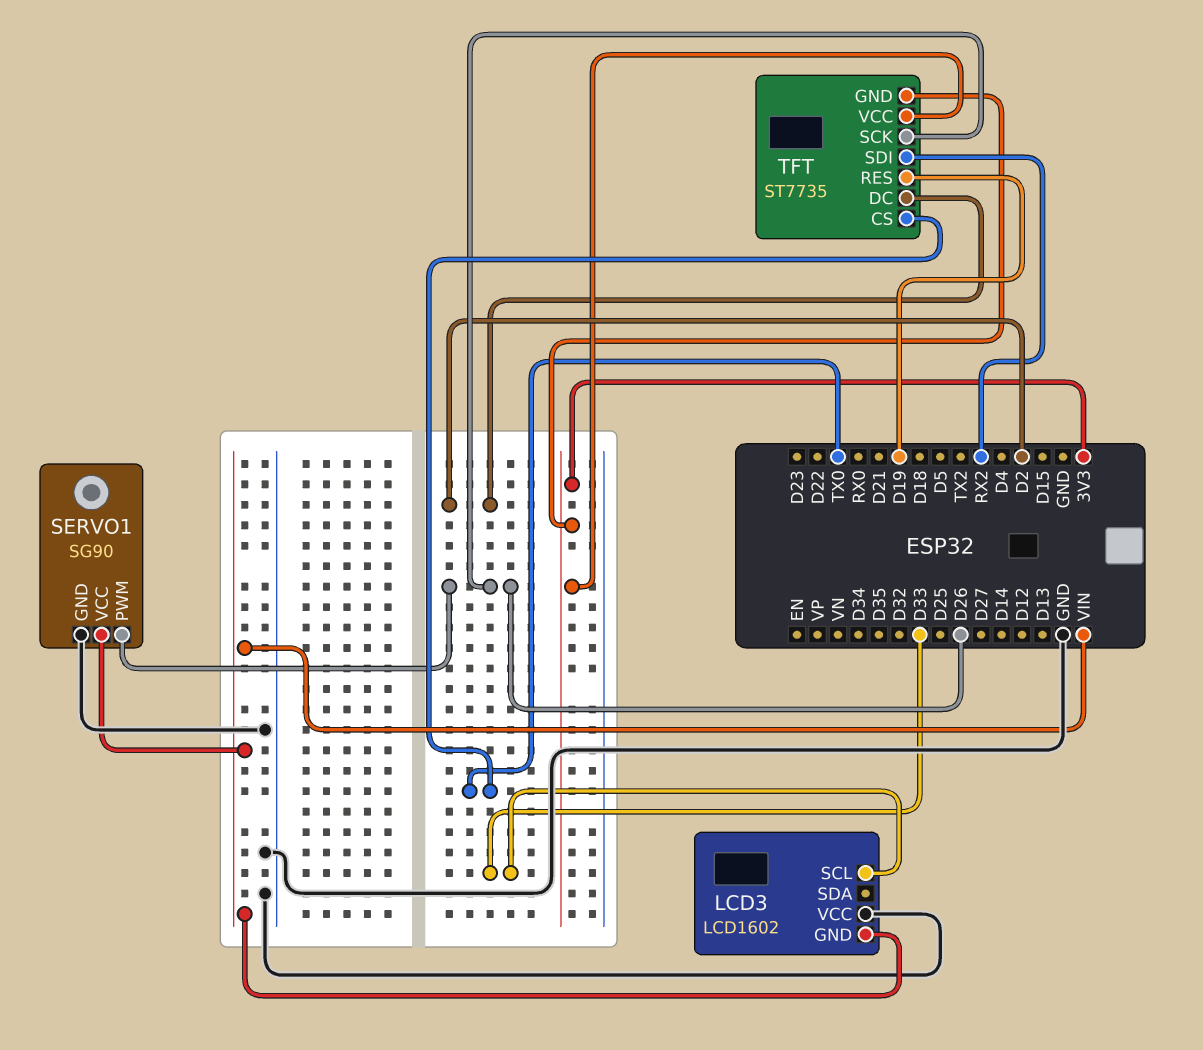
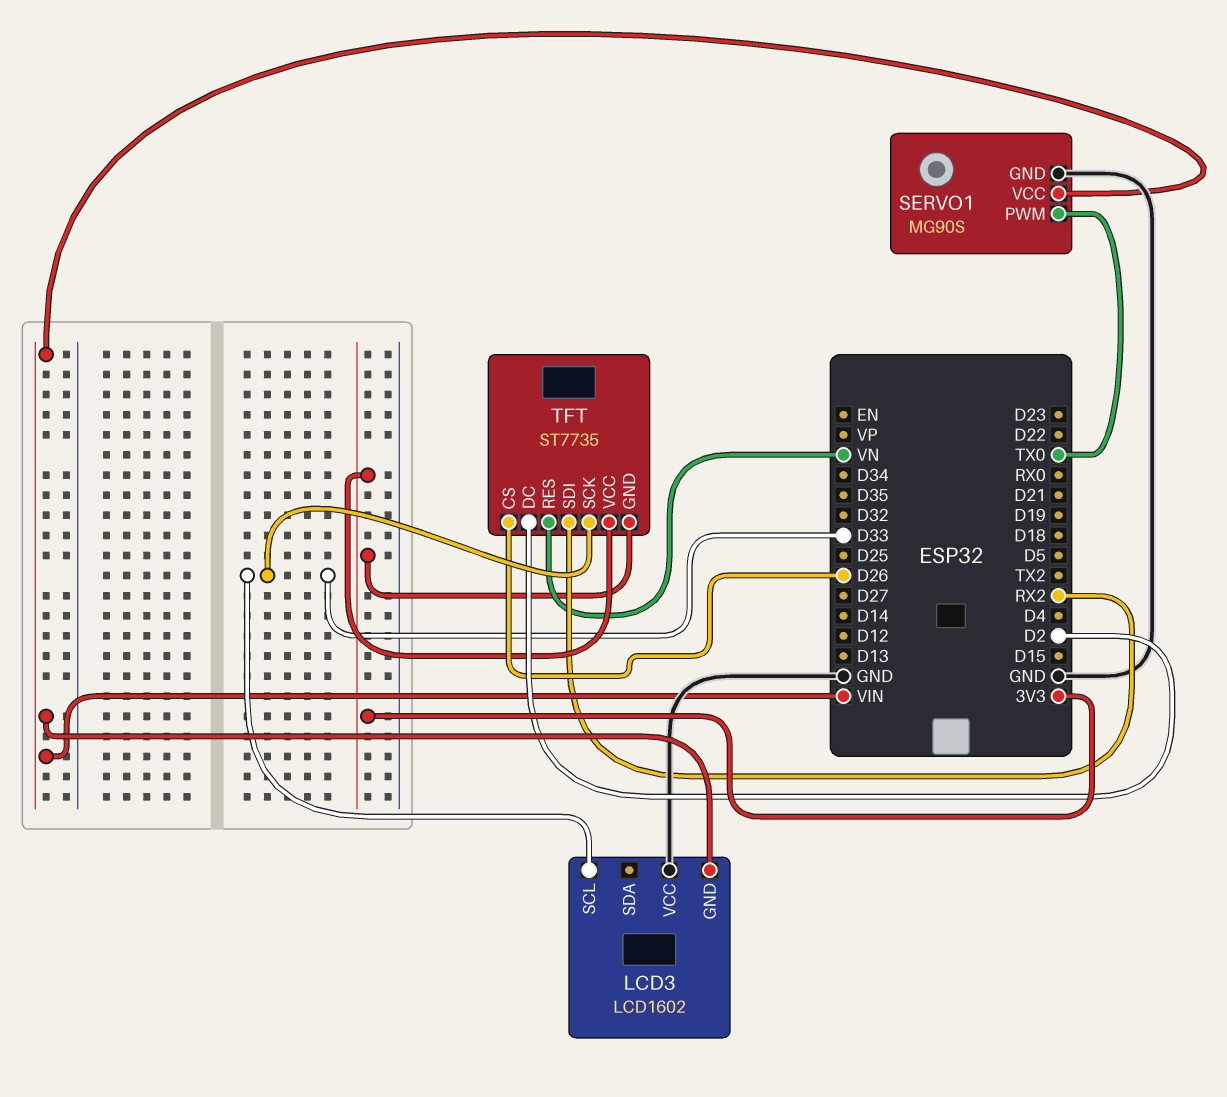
SERVO1: SG90 -> MG90S
SERVO1 pin PWM: D26 -> TX0
TFT pin CS: TX0 -> D26
TFT pin RES: D19 -> VN
TFT pin SCK: D26 -> D33

